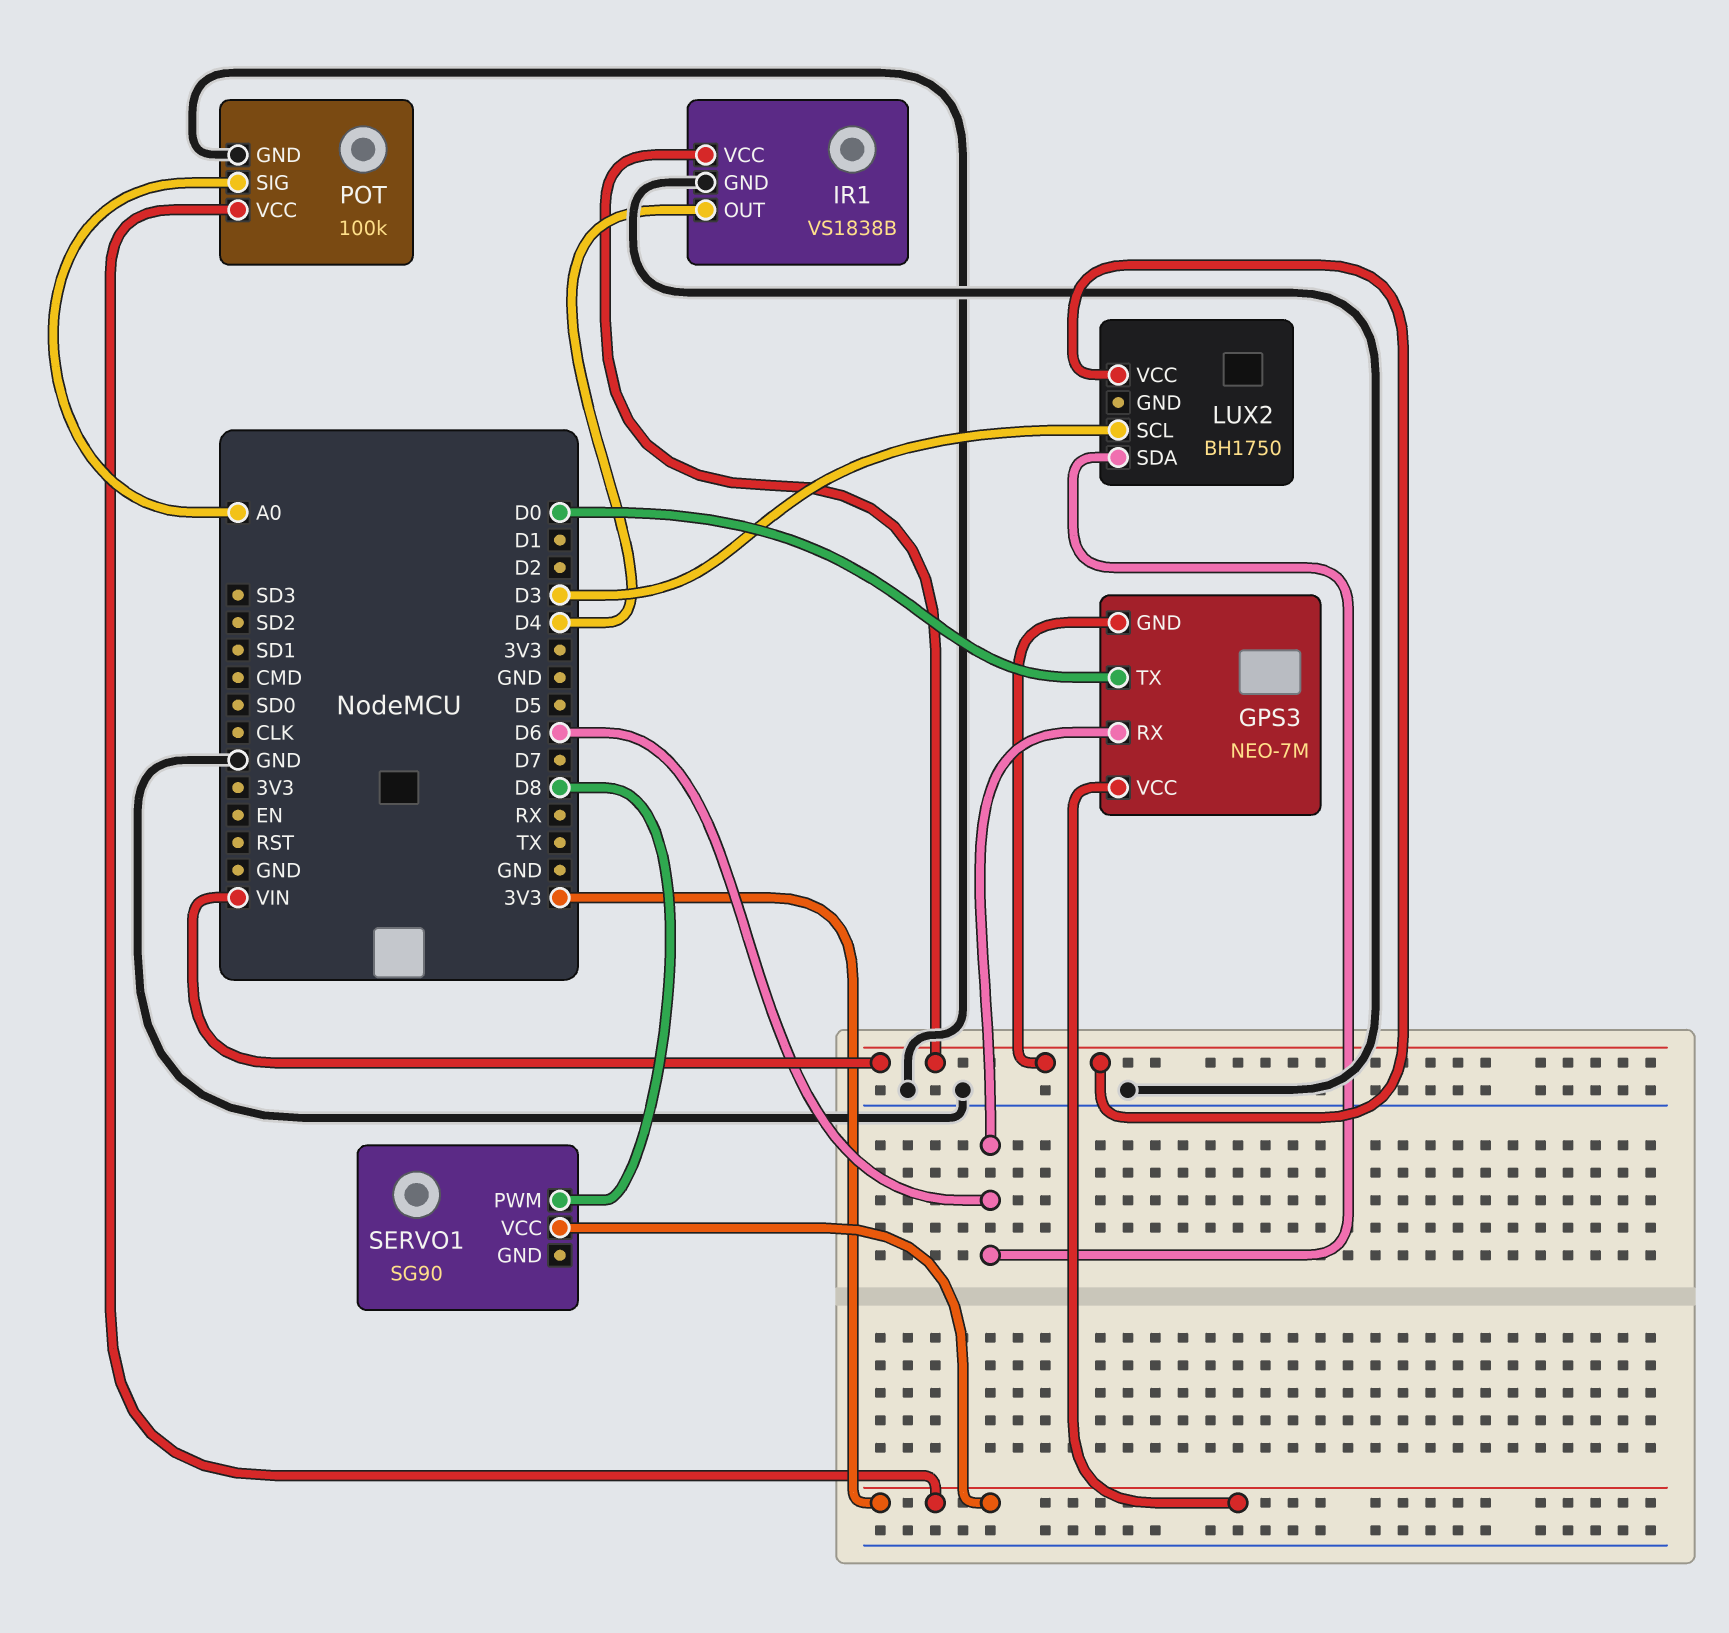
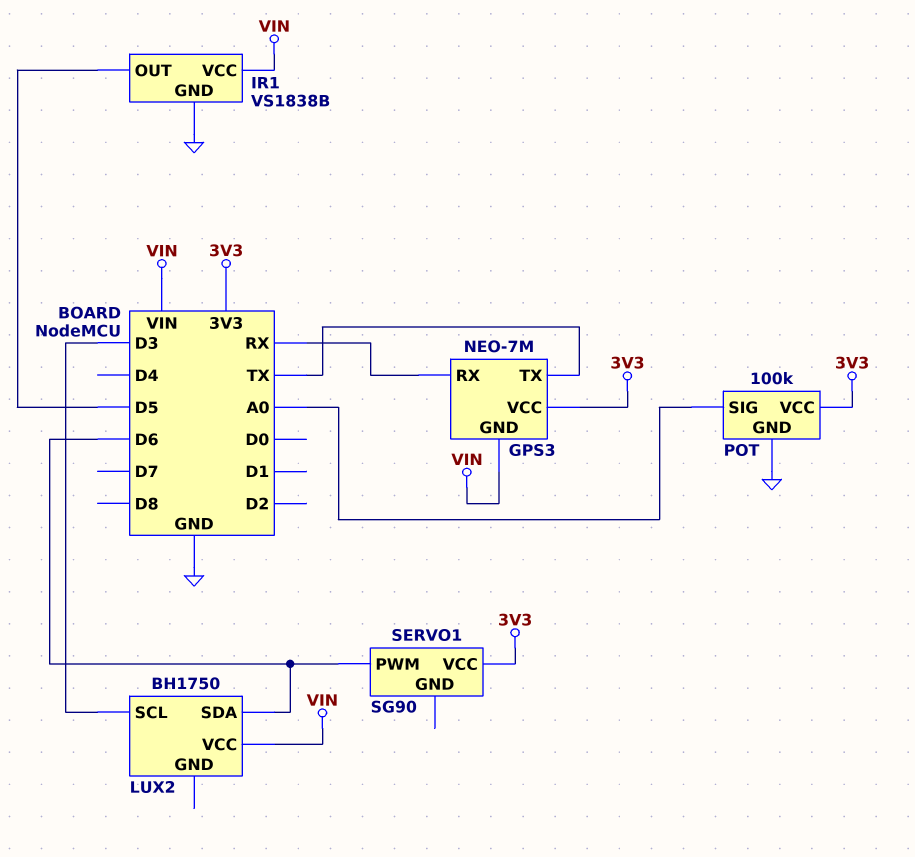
GPS3 pin RX: D6 -> RX
GPS3 pin TX: D0 -> TX
IR1 pin OUT: D4 -> D5
SERVO1 pin PWM: D8 -> D6

